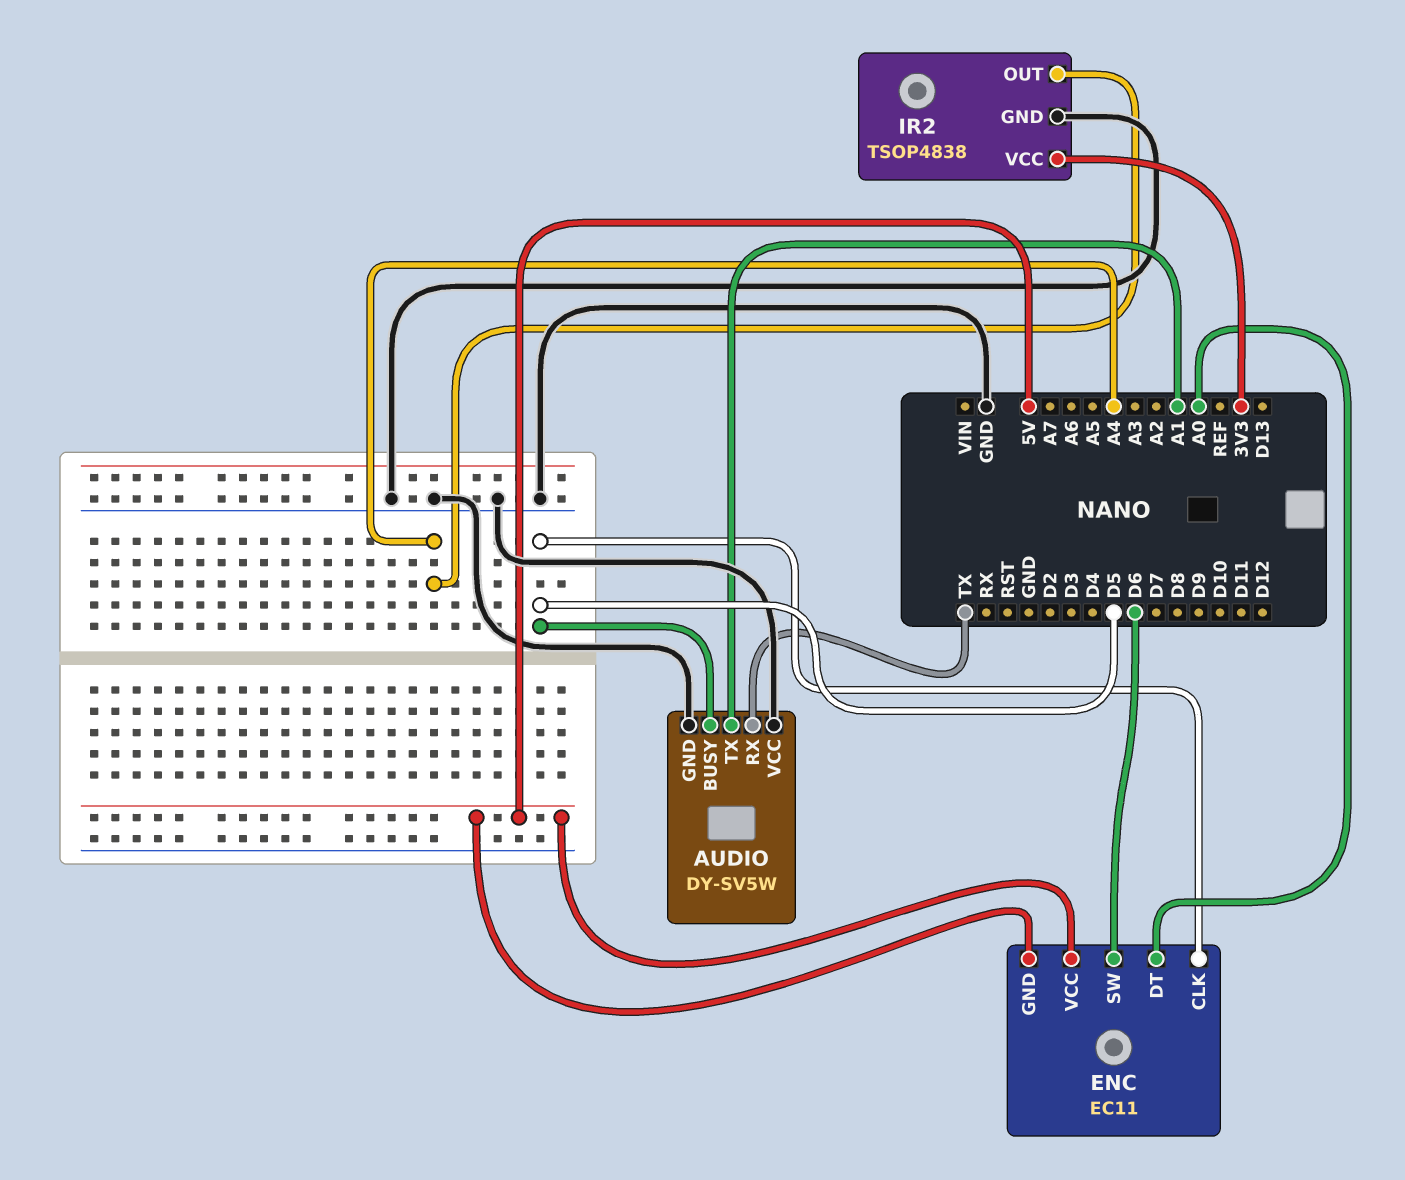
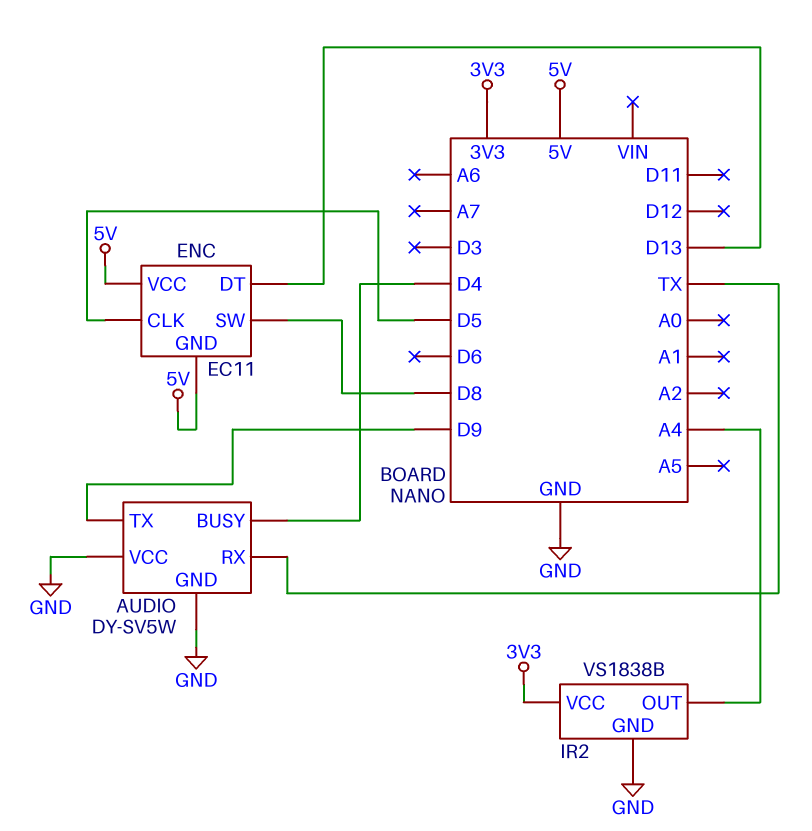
AUDIO pin BUSY: D5 -> D4
AUDIO pin TX: A1 -> D9
ENC pin DT: A0 -> D13
ENC pin SW: D6 -> D8
IR2: TSOP4838 -> VS1838B

